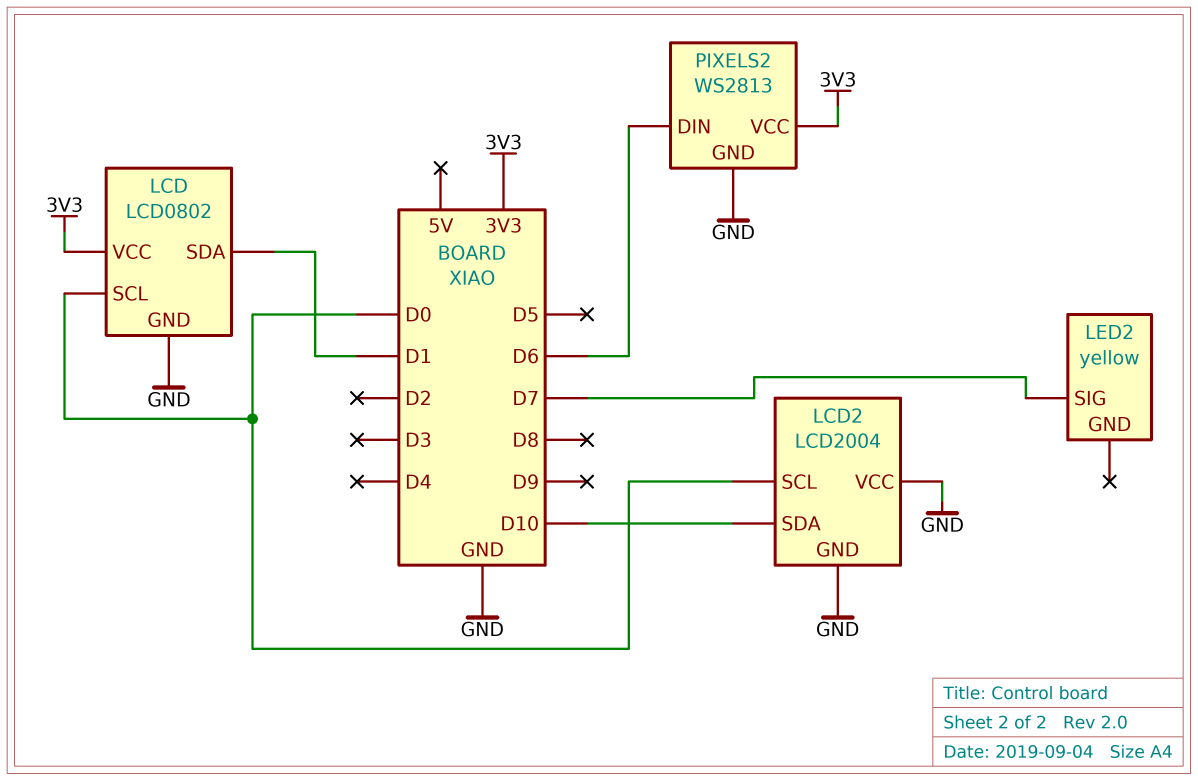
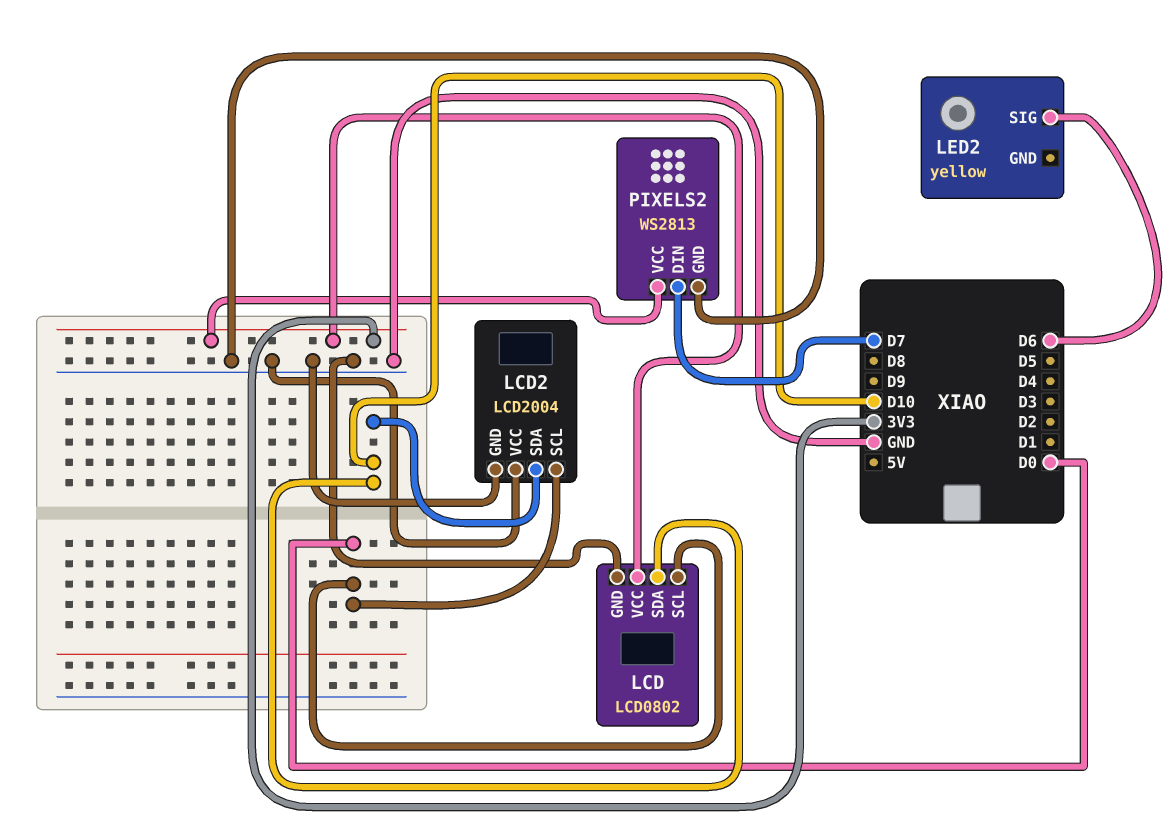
LCD pin SDA: D1 -> D10
LED2 pin SIG: D7 -> D6
PIXELS2 pin DIN: D6 -> D7

